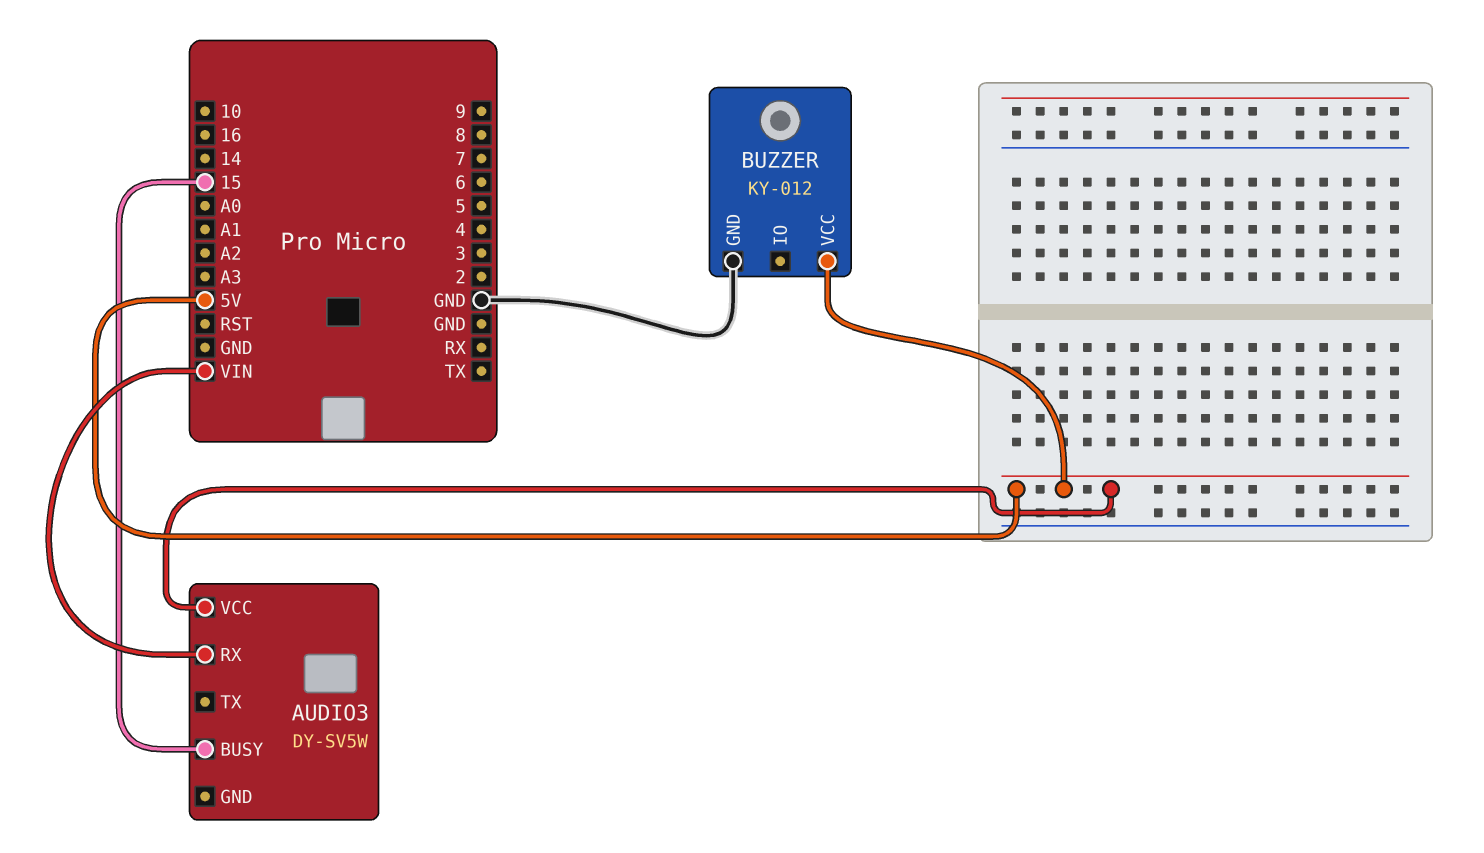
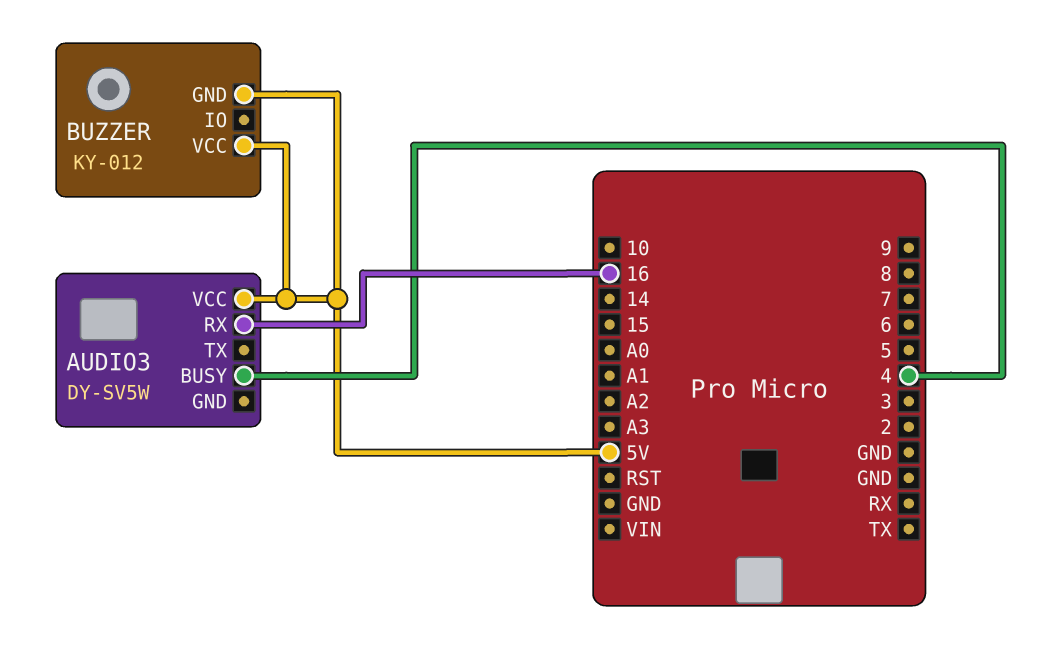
AUDIO3 pin BUSY: 15 -> 4
AUDIO3 pin RX: VIN -> 16
BUZZER pin GND: GND -> 5V

